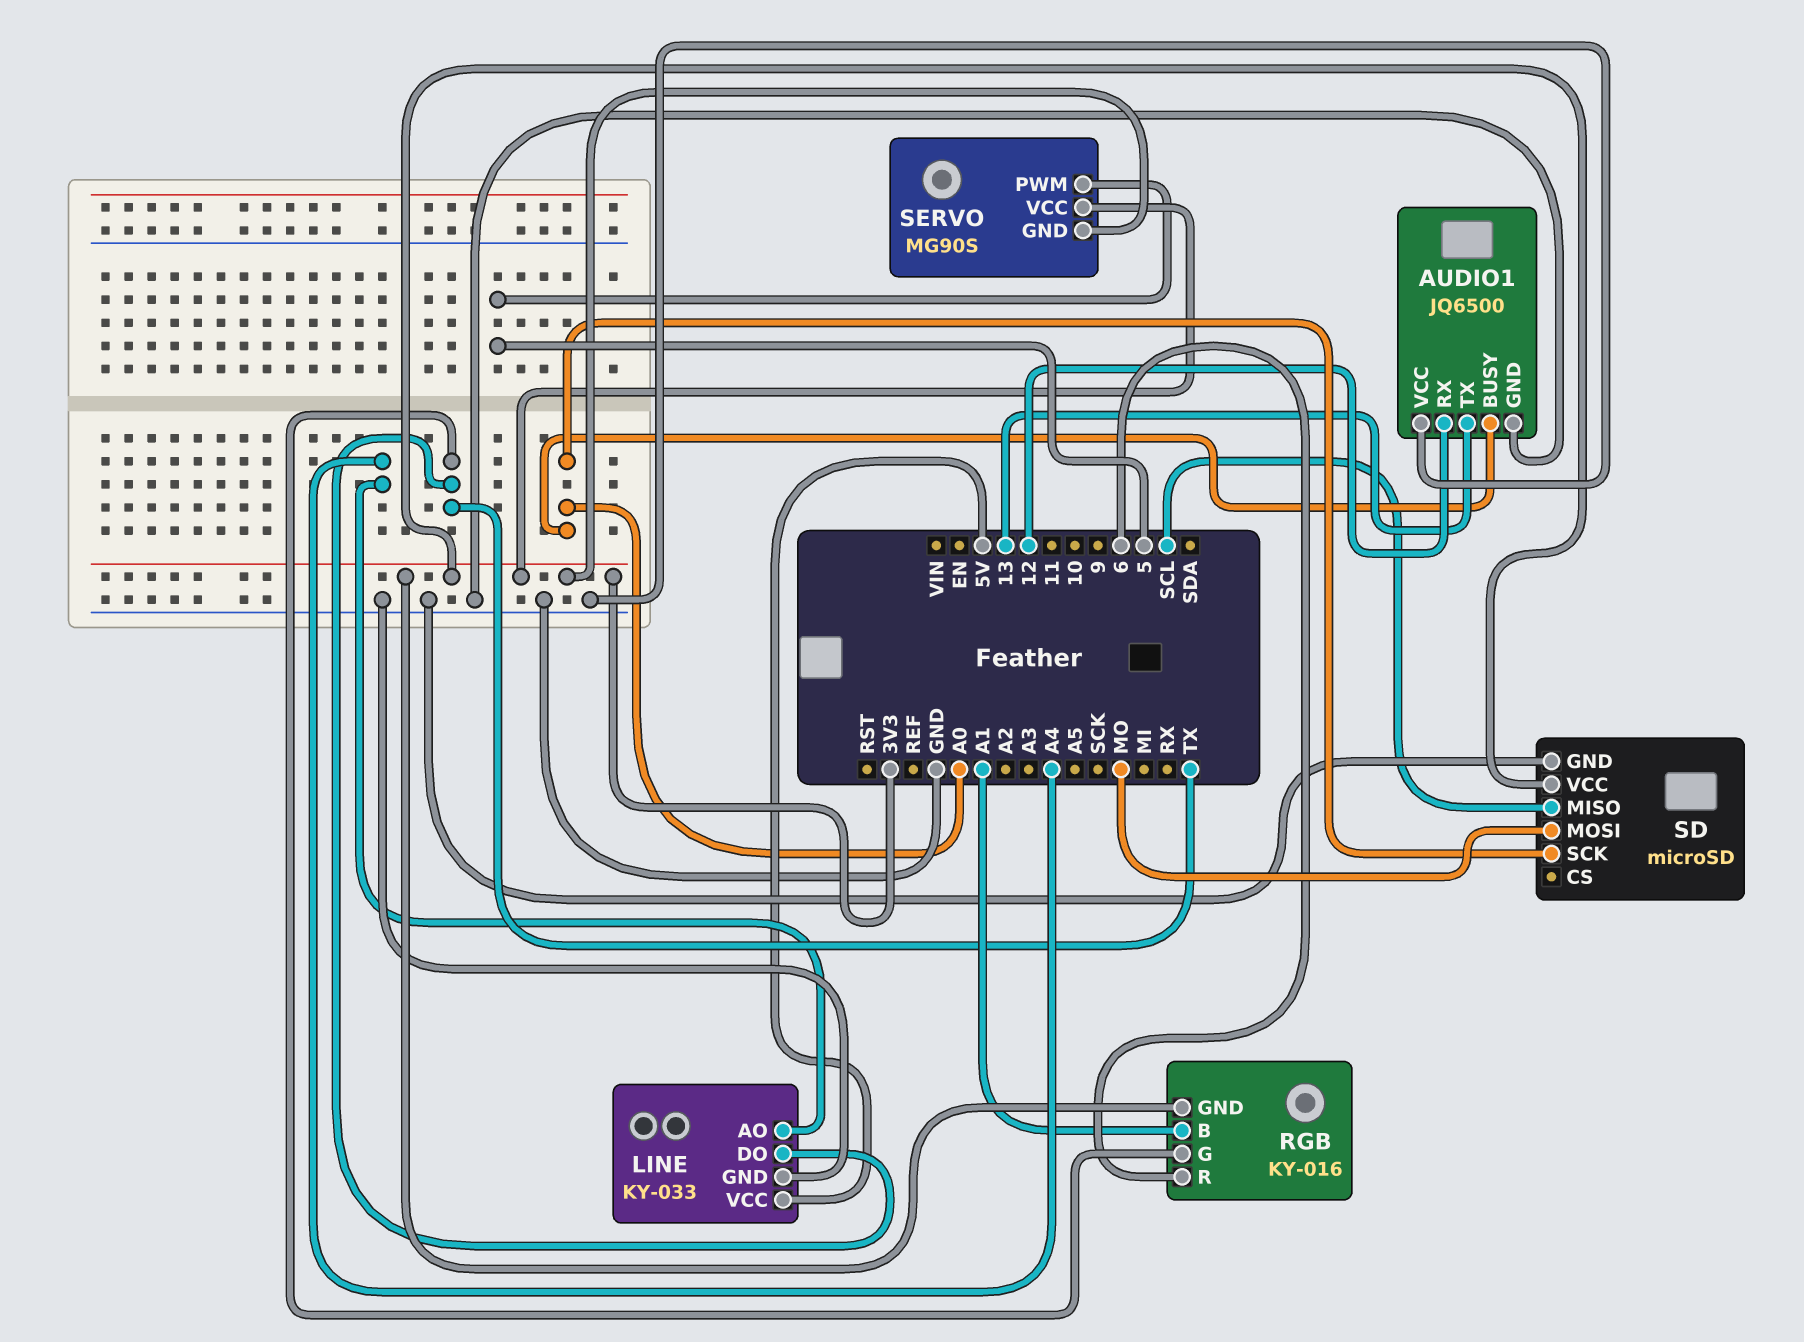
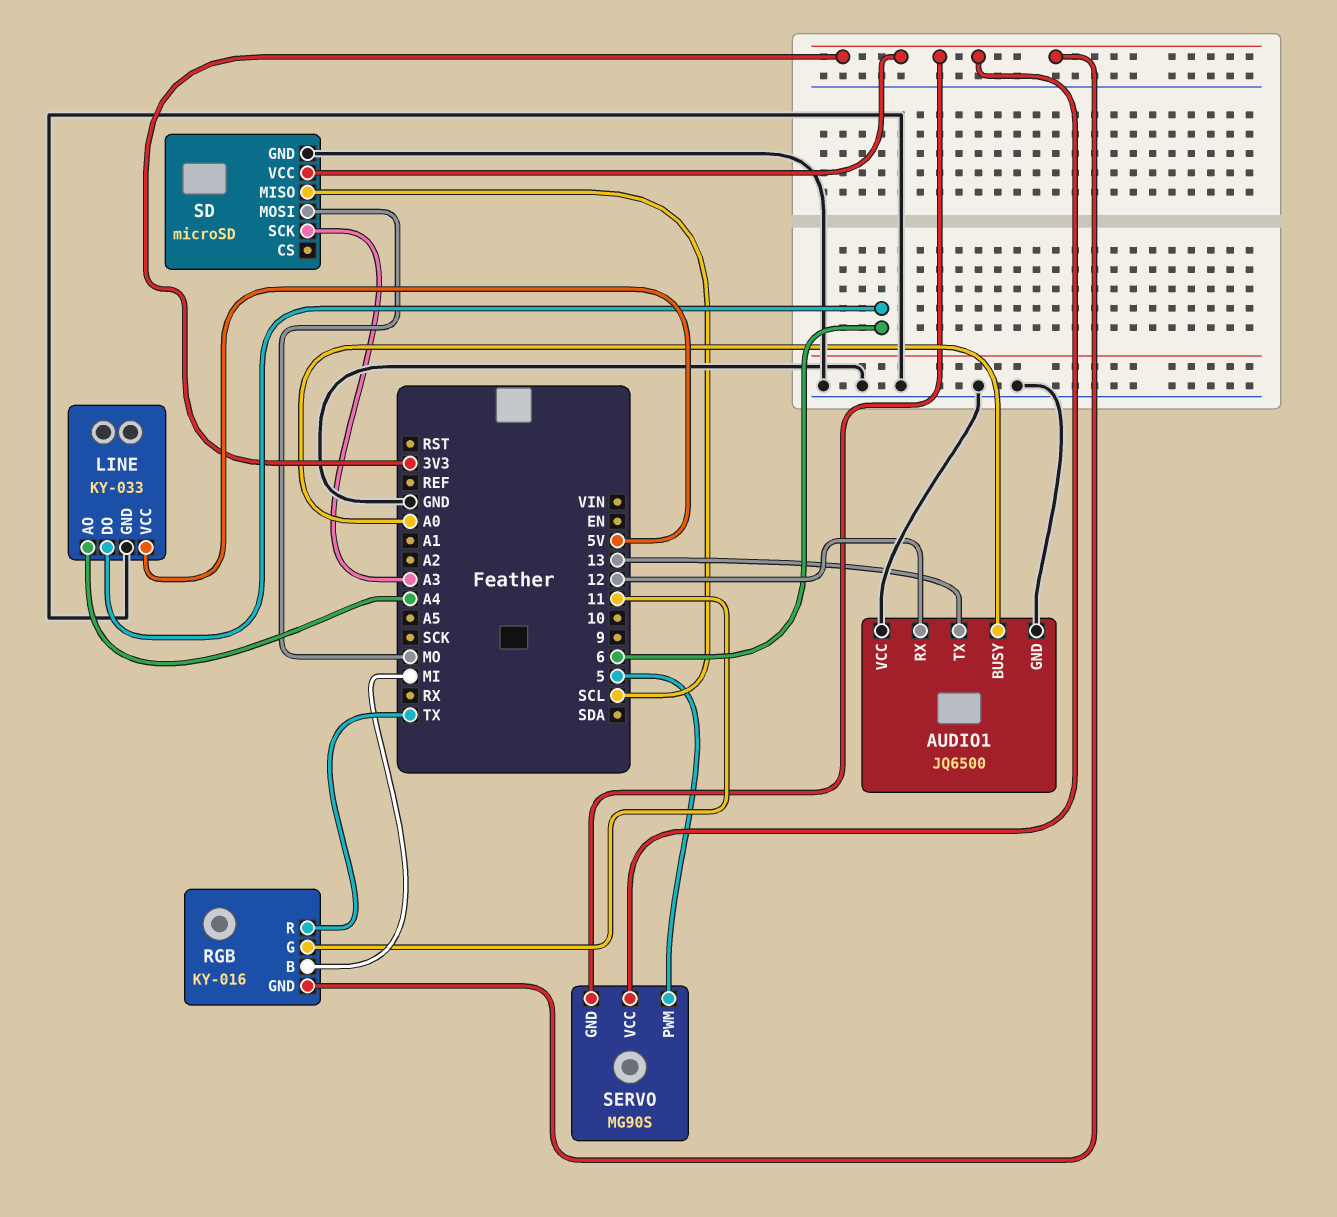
LINE pin DO: TX -> 6
RGB pin B: A1 -> MI
RGB pin G: TX -> 11
RGB pin R: 6 -> TX
SD pin SCK: A0 -> A3

